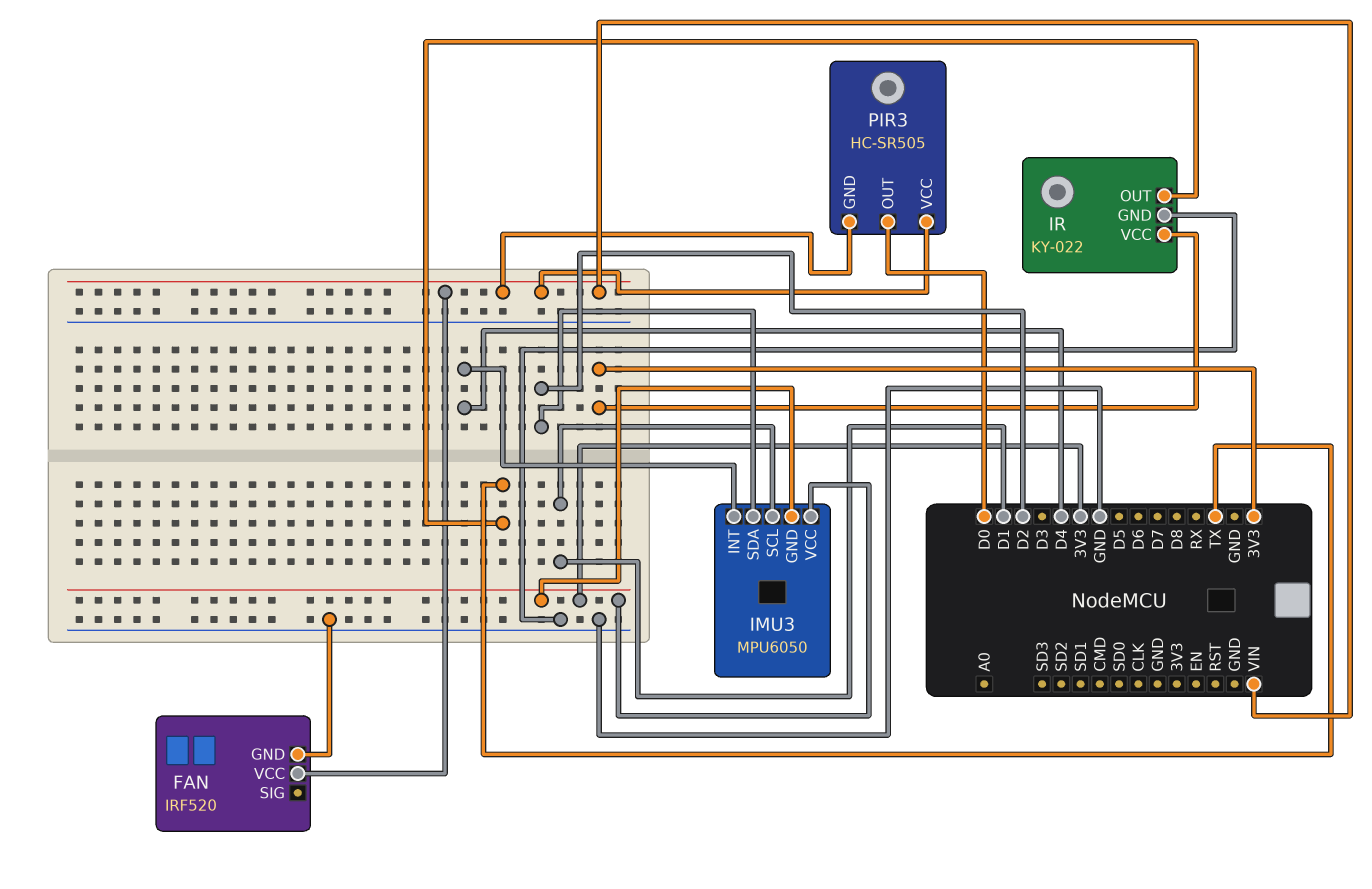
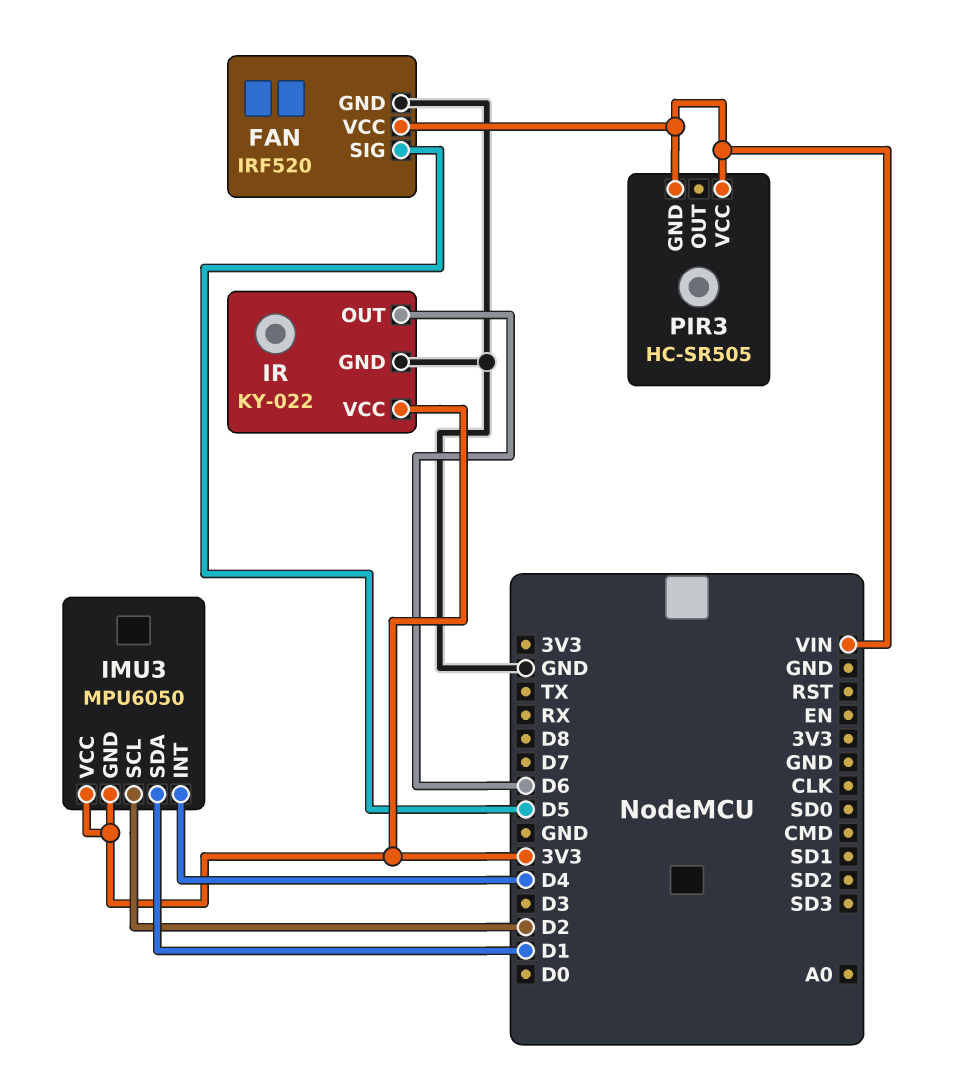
FAN pin SIG: none -> D5
IMU3 pin SCL: D1 -> D2
IMU3 pin SDA: D2 -> D1
IR pin OUT: TX -> D6
PIR3 pin OUT: D0 -> none

